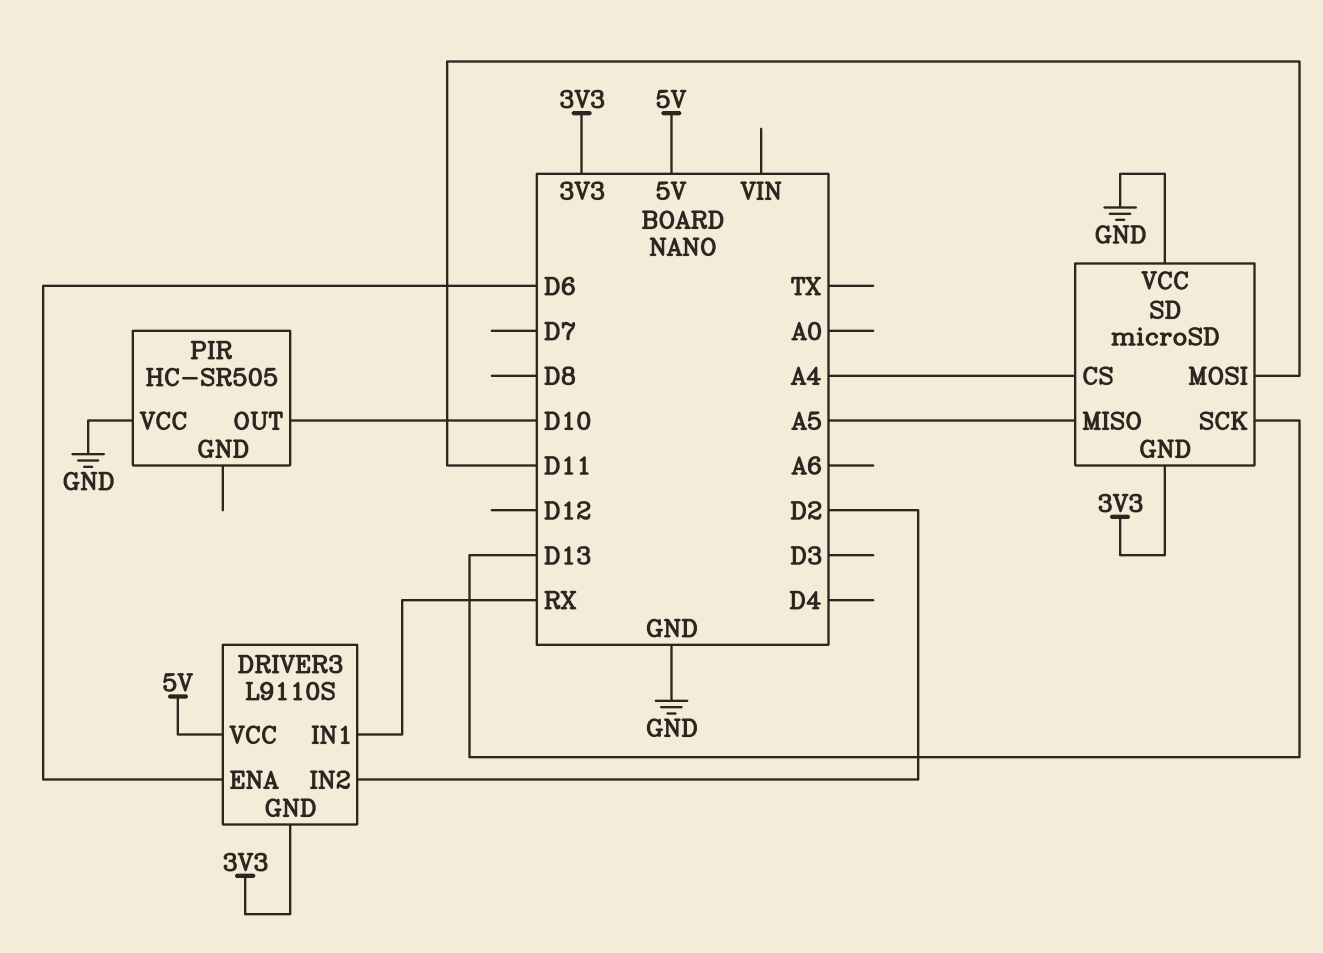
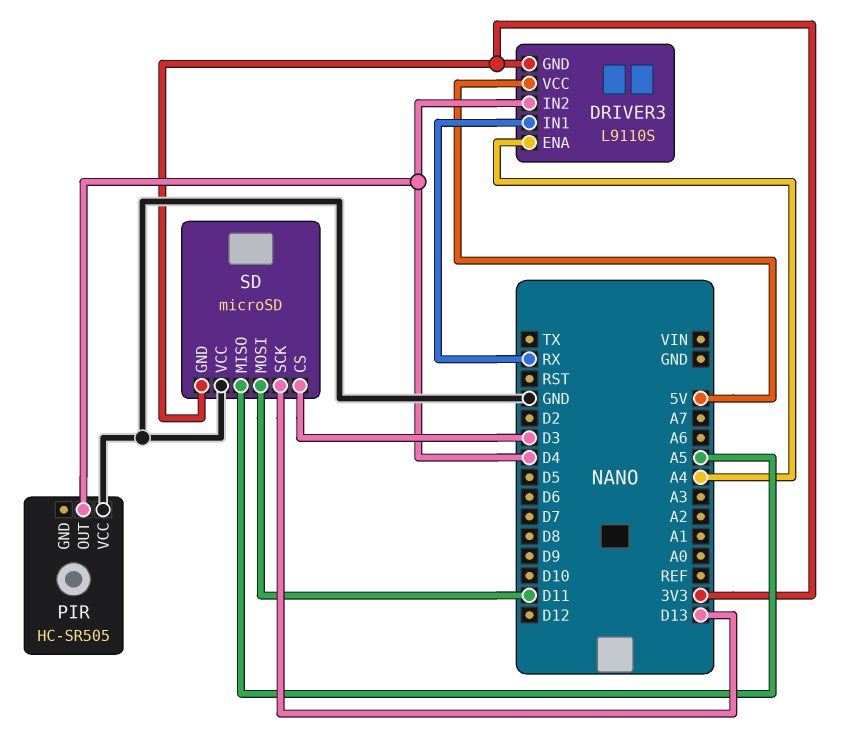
DRIVER3 pin ENA: D6 -> A4
DRIVER3 pin IN2: D2 -> D4
PIR pin OUT: D10 -> D4
SD pin CS: A4 -> D3

